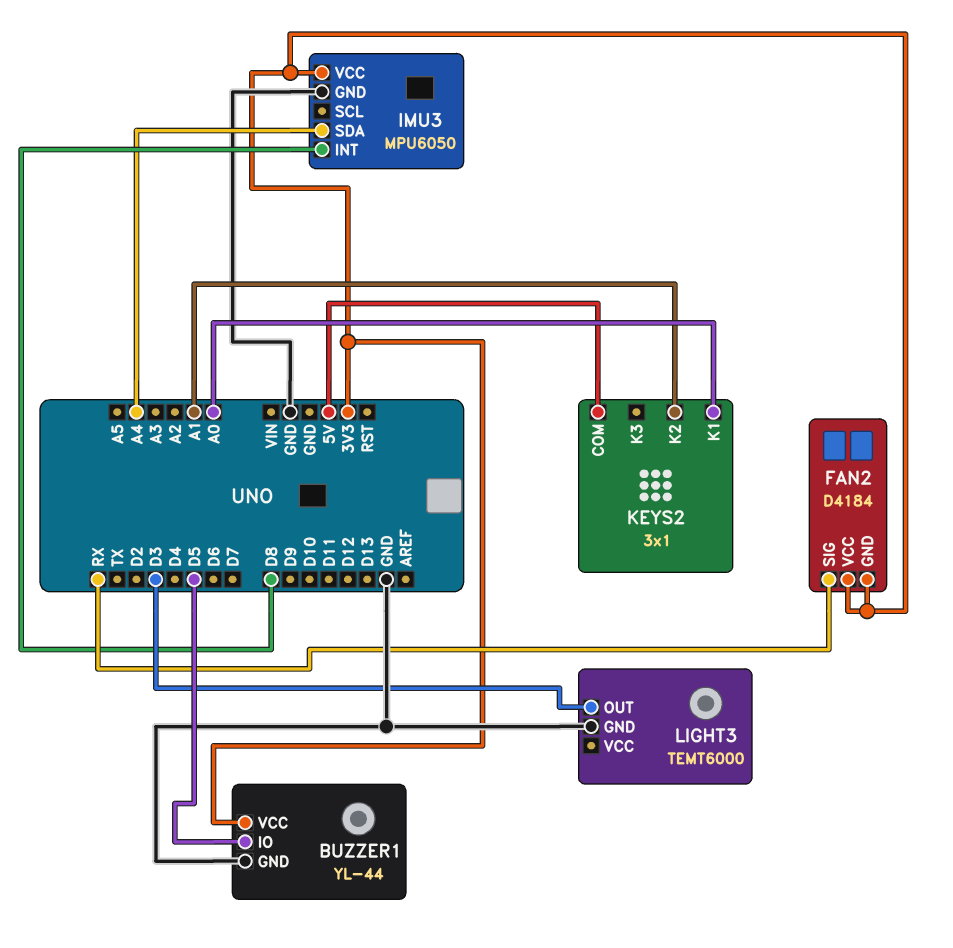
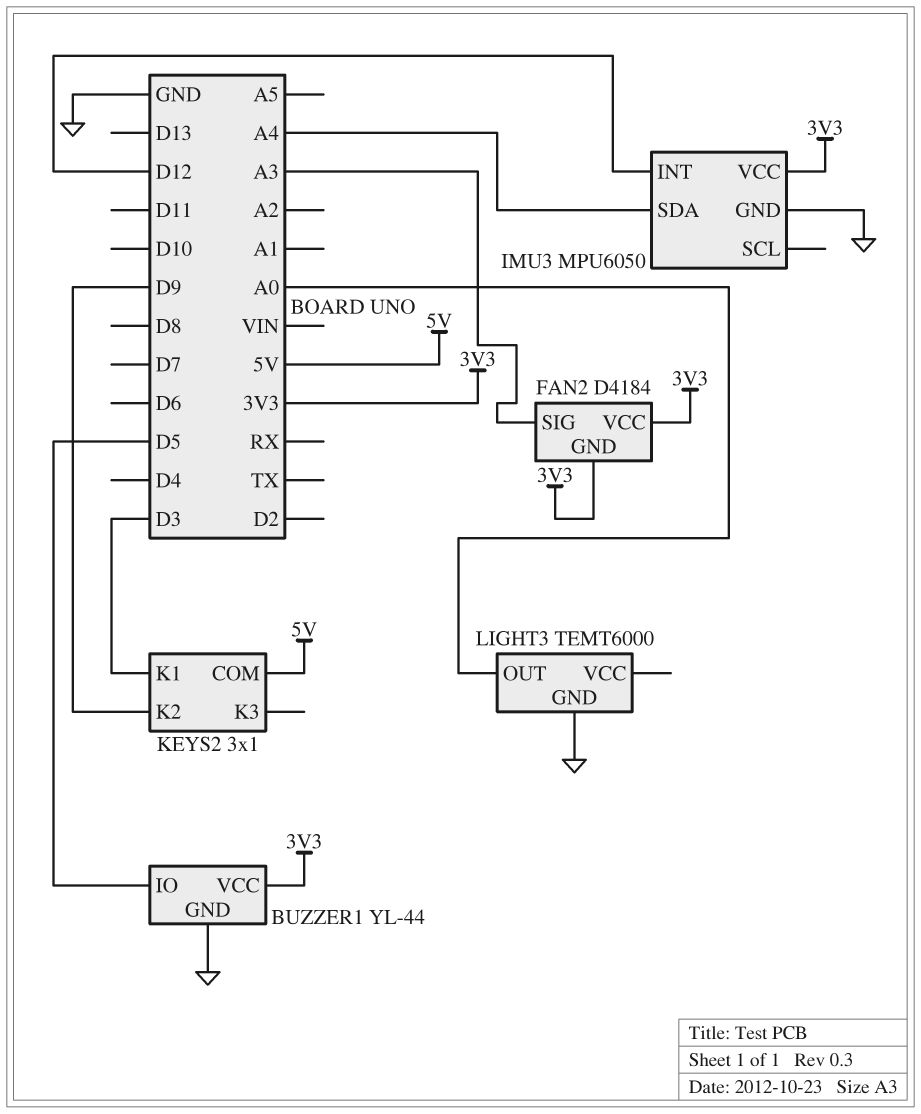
FAN2 pin SIG: RX -> A3
IMU3 pin INT: D8 -> D12
KEYS2 pin K1: A0 -> D3
KEYS2 pin K2: A1 -> D9
LIGHT3 pin OUT: D3 -> A0

